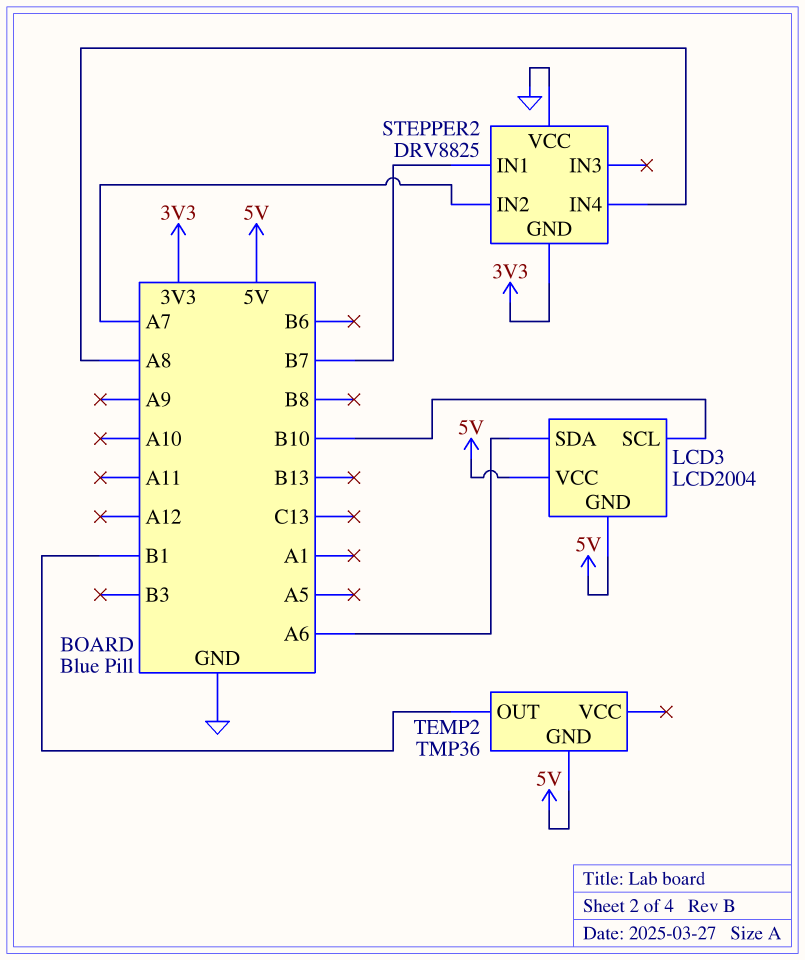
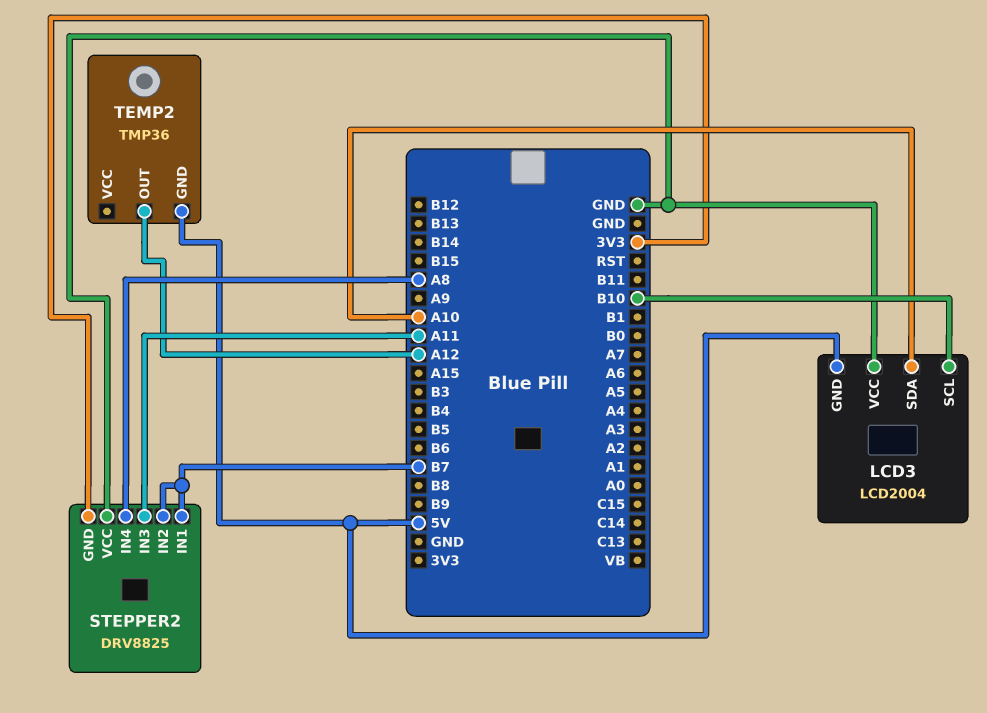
LCD3 pin SDA: A6 -> A10
LCD3 pin VCC: 5V -> GND
STEPPER2 pin IN2: A7 -> B7
STEPPER2 pin IN3: none -> A11
TEMP2 pin OUT: B1 -> A12

